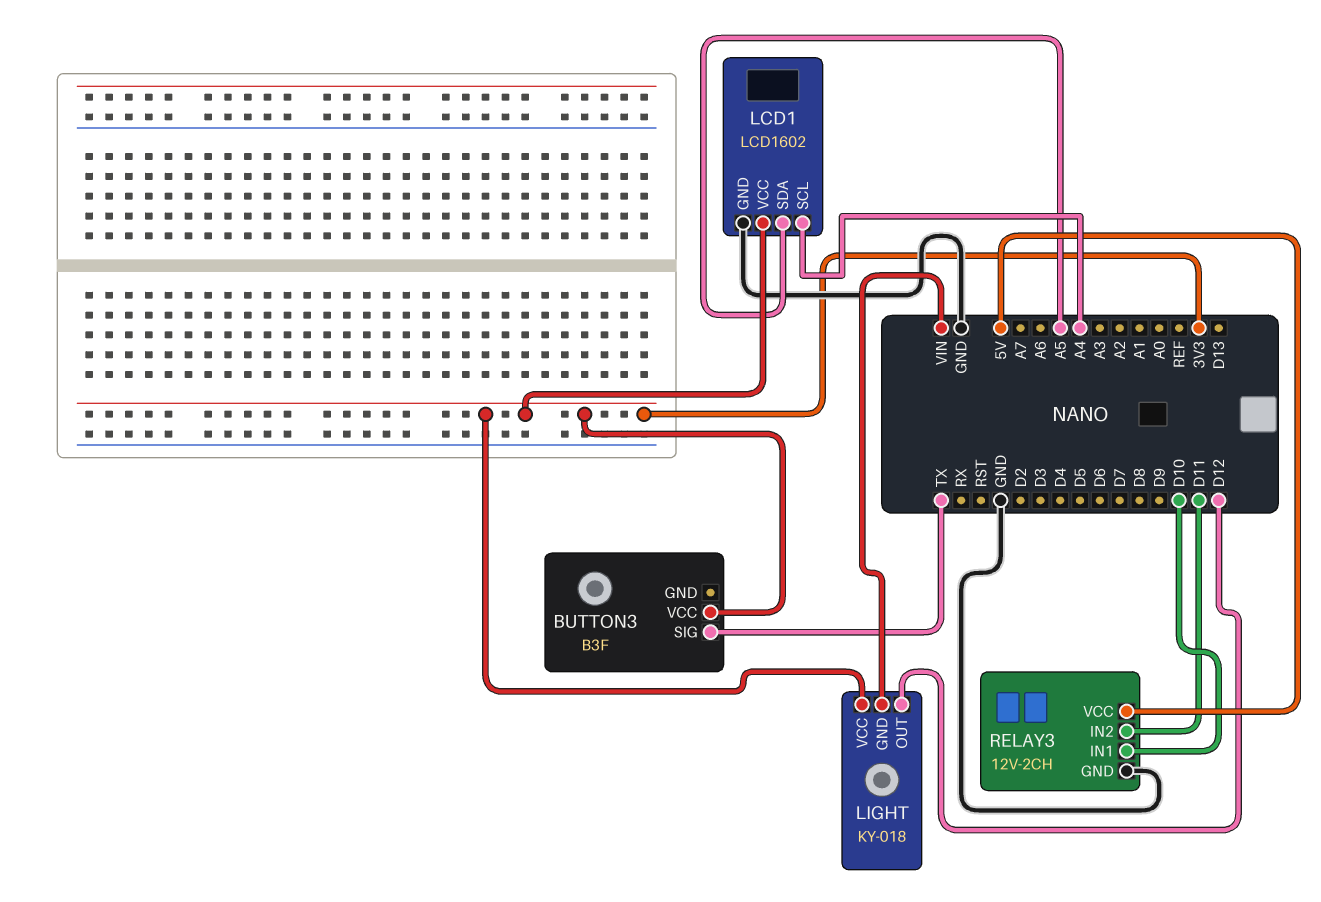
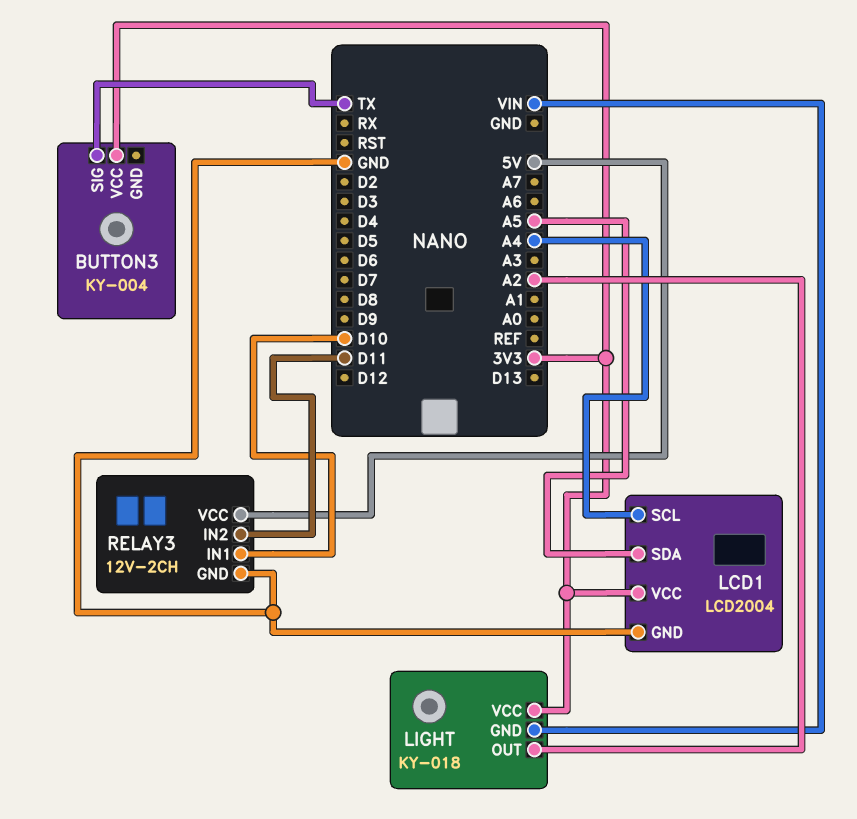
BUTTON3: B3F -> KY-004
LCD1: LCD1602 -> LCD2004
LIGHT pin OUT: D12 -> A2

